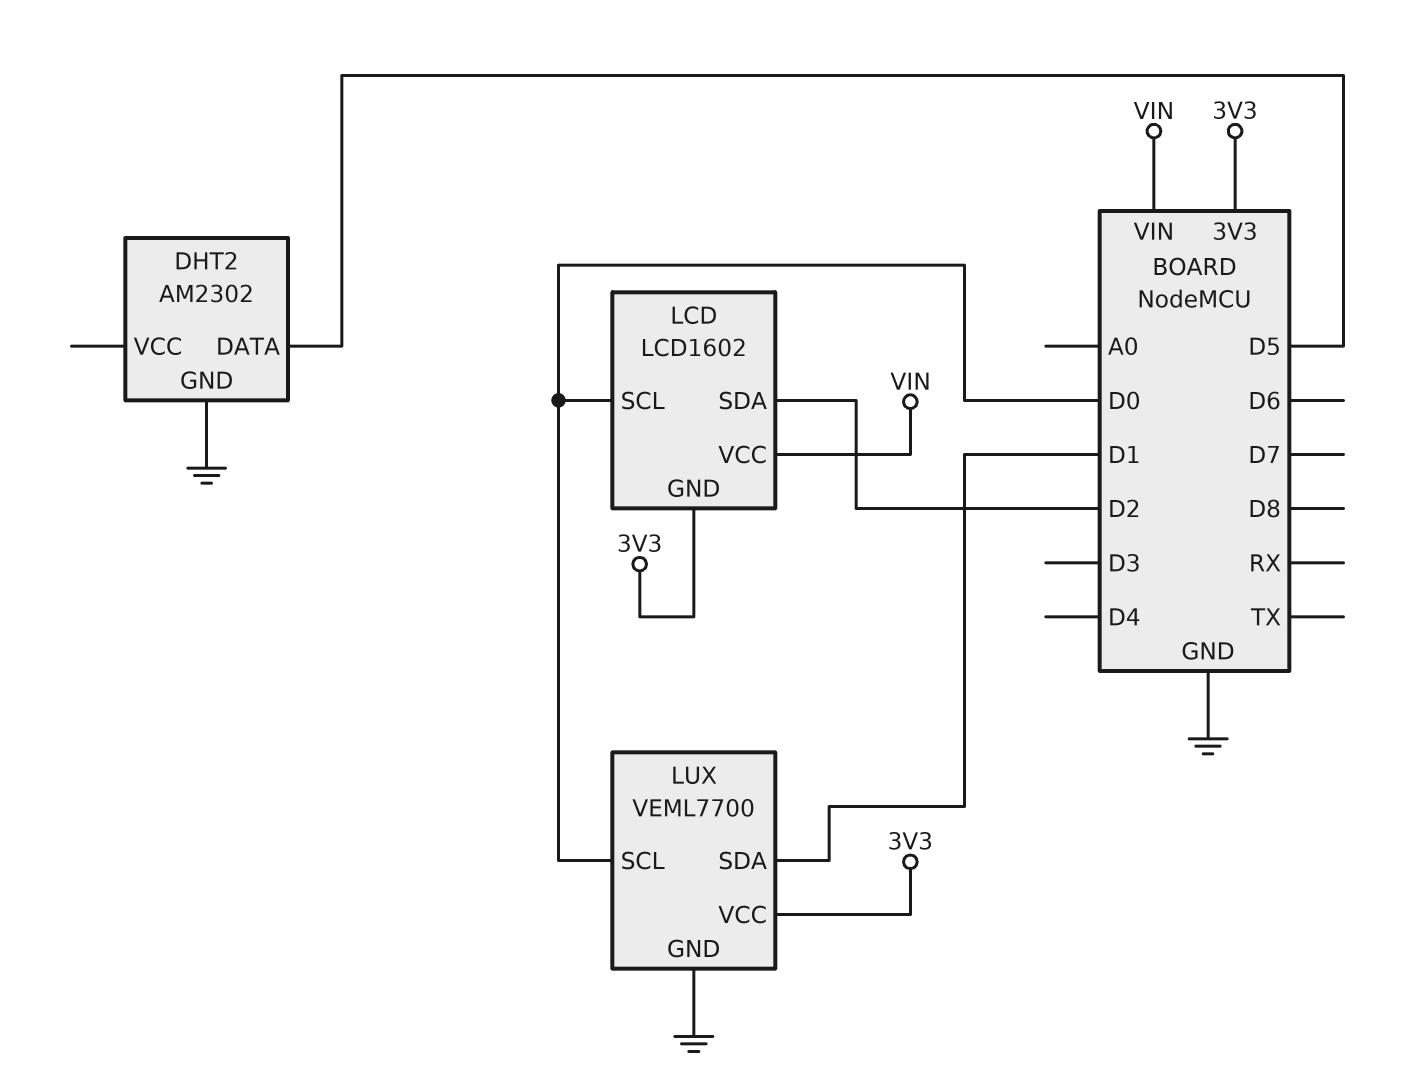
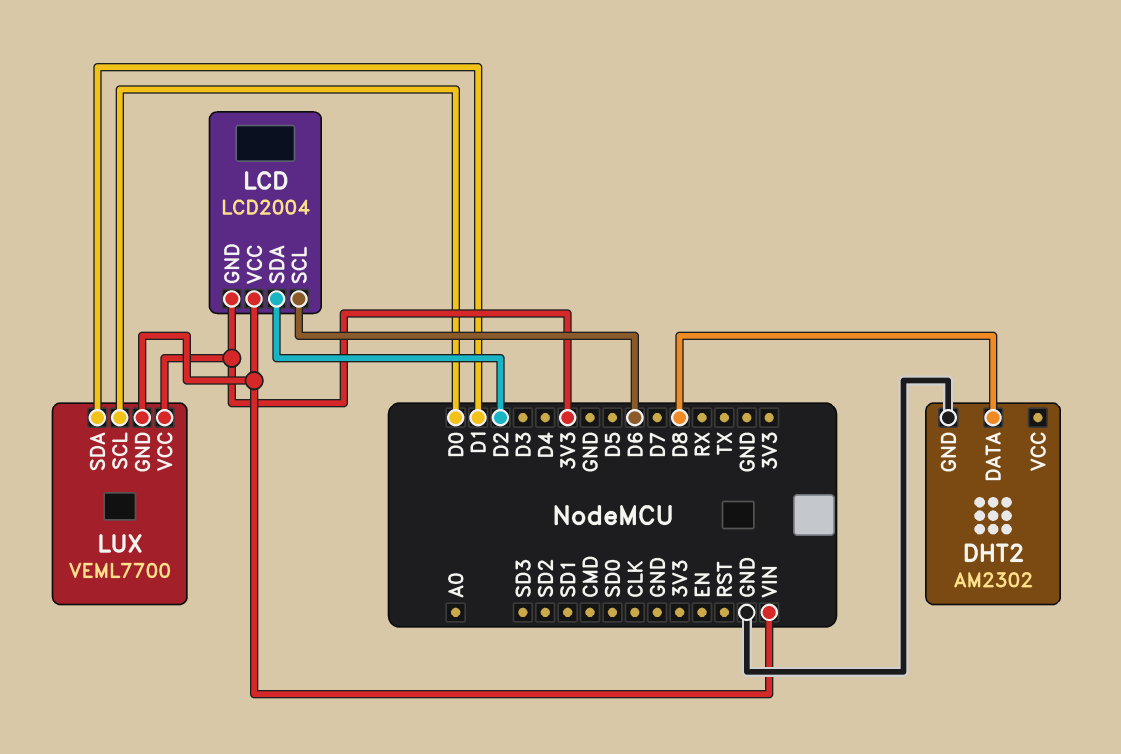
DHT2 pin DATA: D5 -> D8
LCD: LCD1602 -> LCD2004
LCD pin SCL: D0 -> D6
LUX pin GND: GND -> VIN

